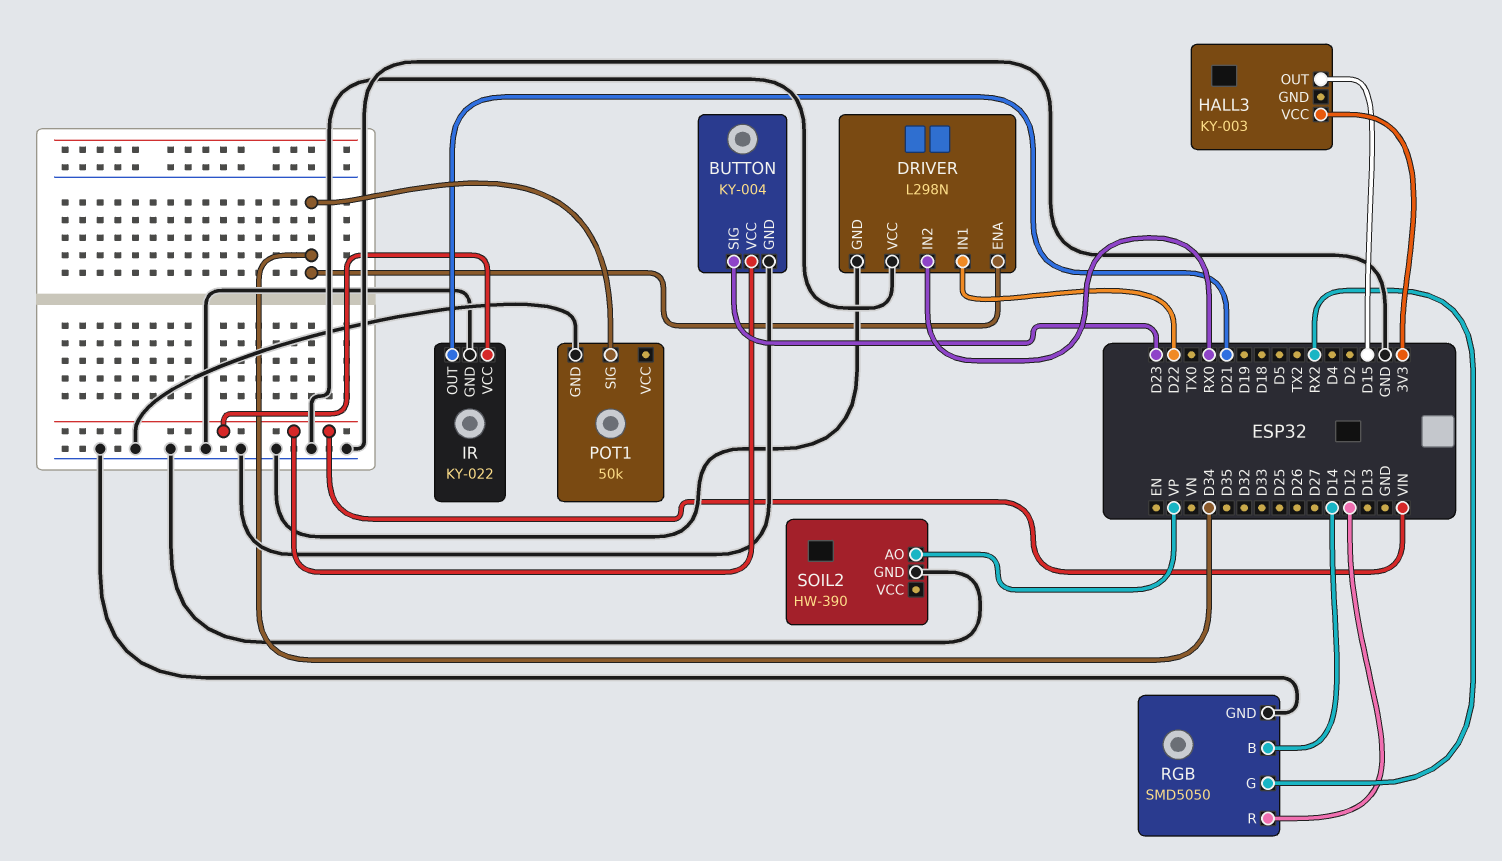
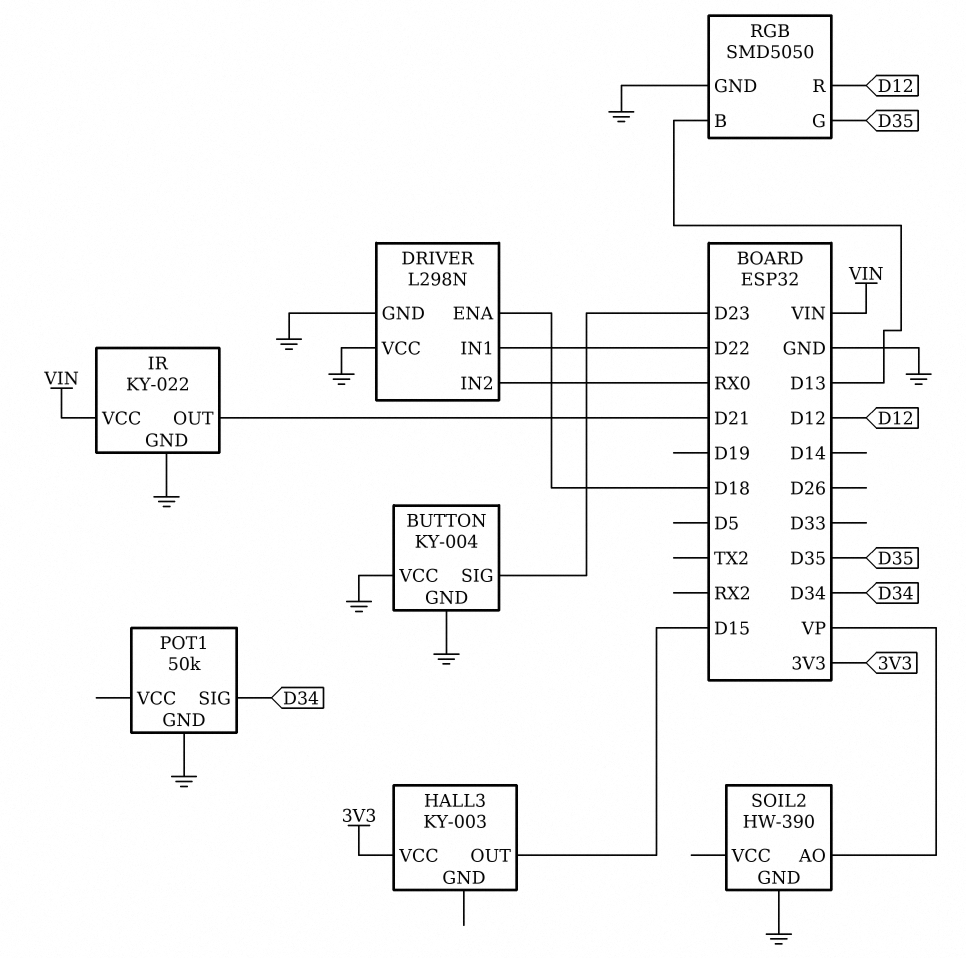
BUTTON pin VCC: VIN -> GND
DRIVER pin ENA: D34 -> D18
RGB pin B: D14 -> D13
RGB pin G: RX2 -> D35

